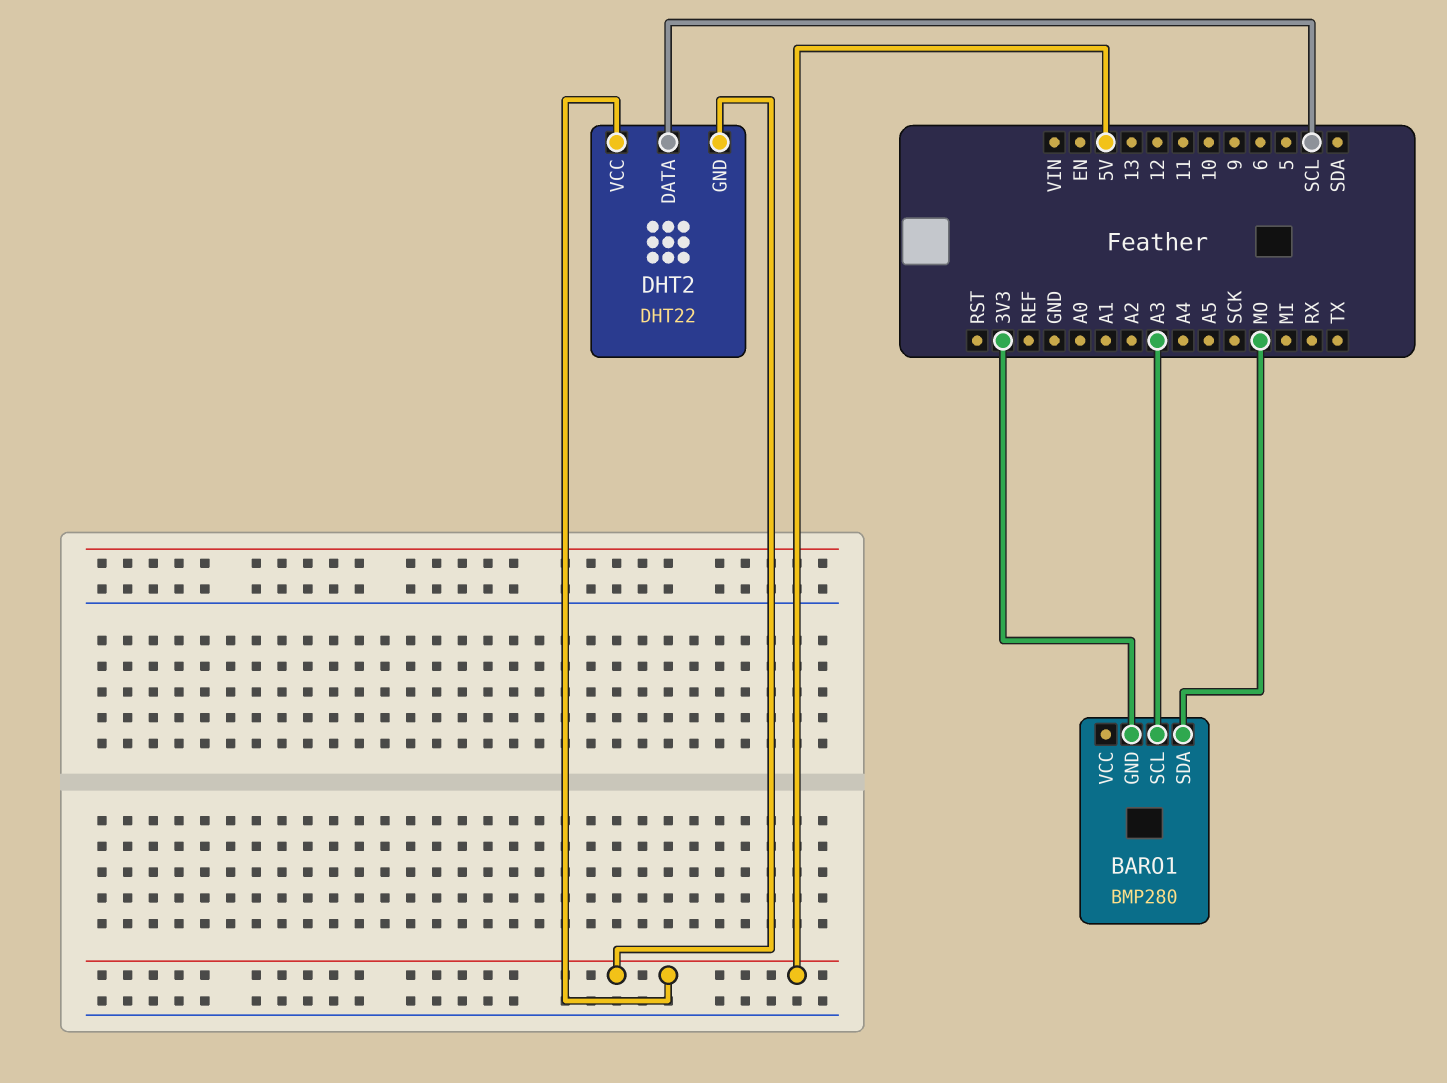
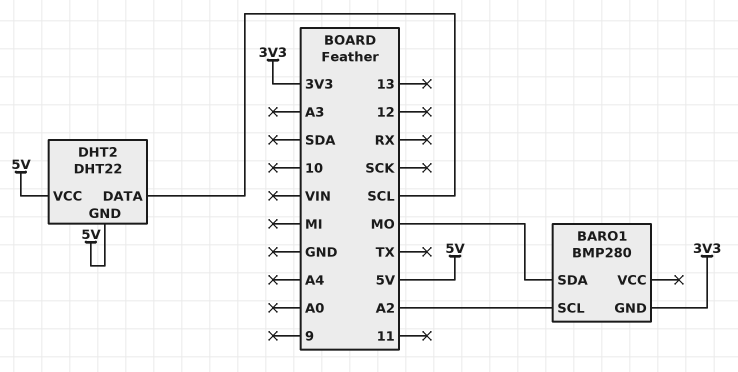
BARO1 pin SCL: A3 -> A2

